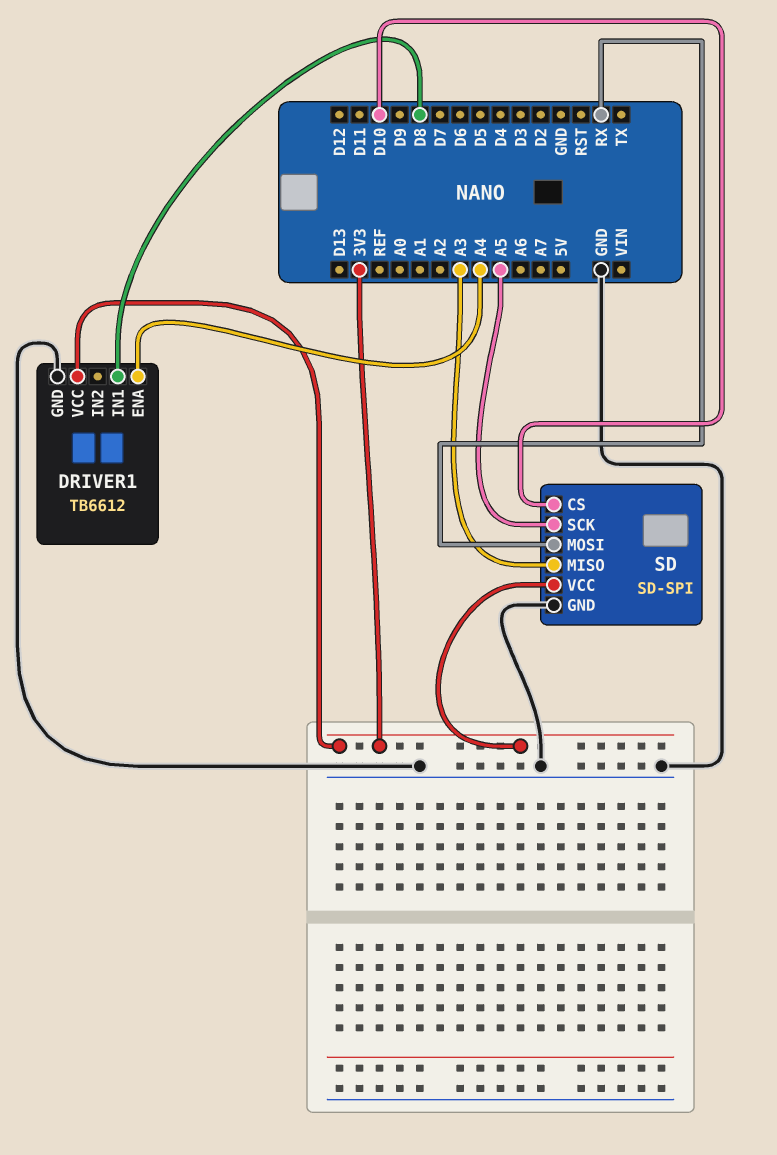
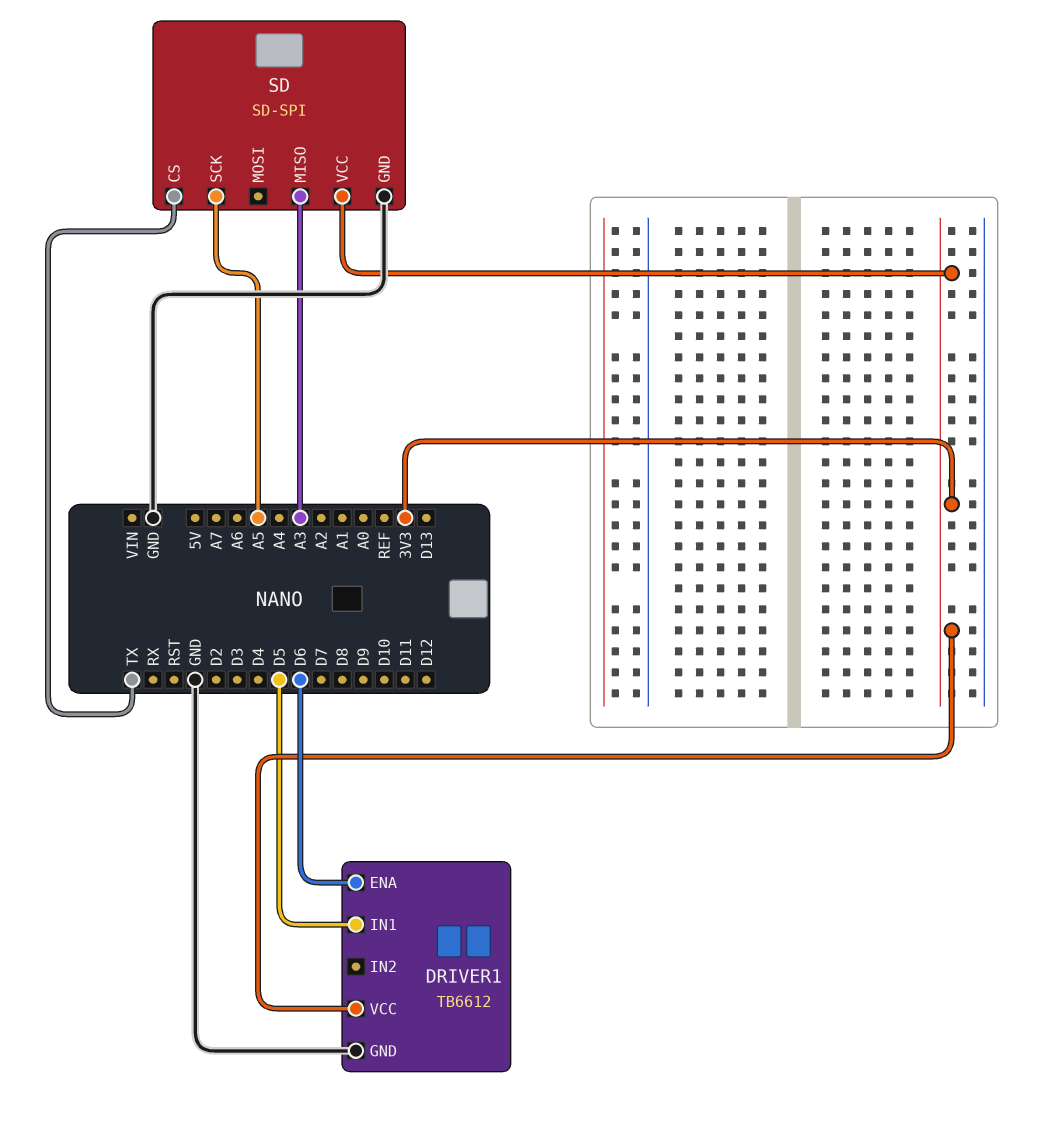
DRIVER1 pin ENA: A4 -> D6
DRIVER1 pin IN1: D8 -> D5
SD pin CS: D10 -> TX
SD pin MOSI: RX -> none

